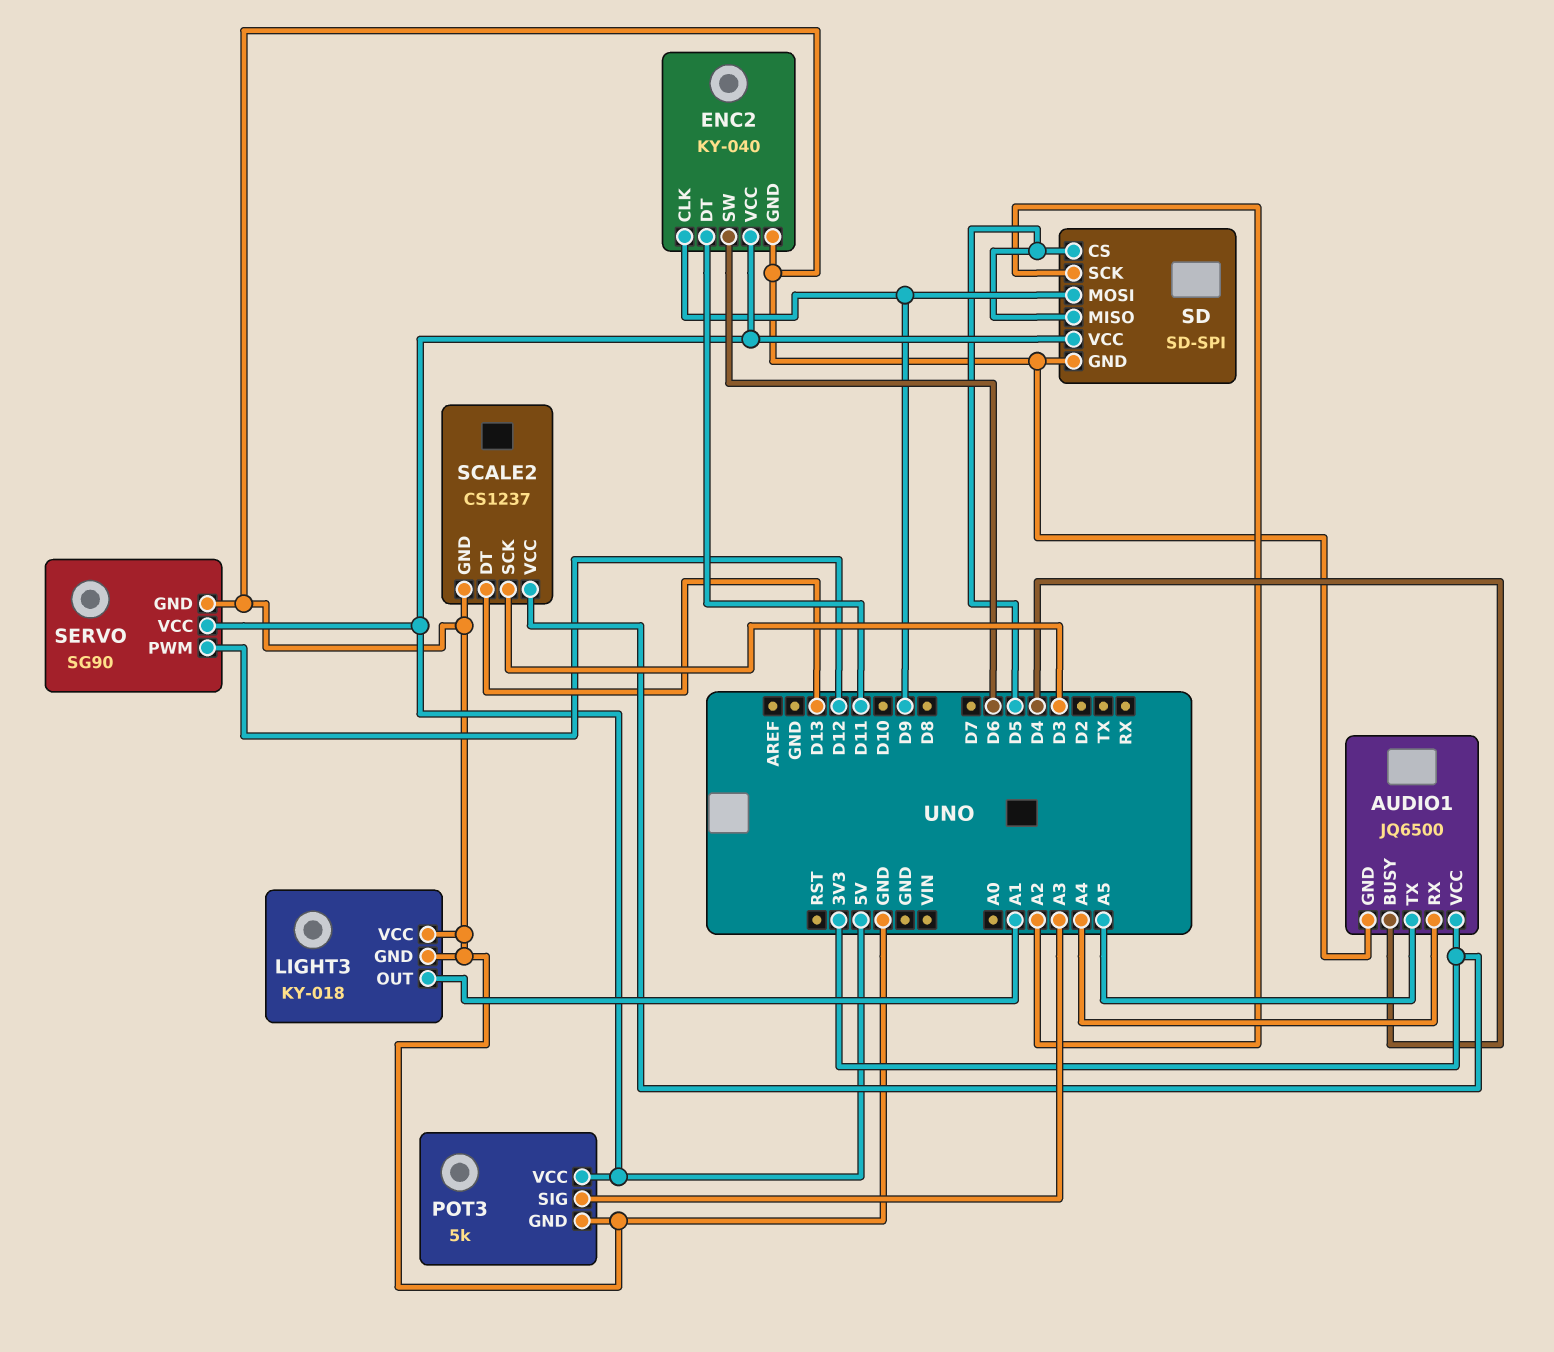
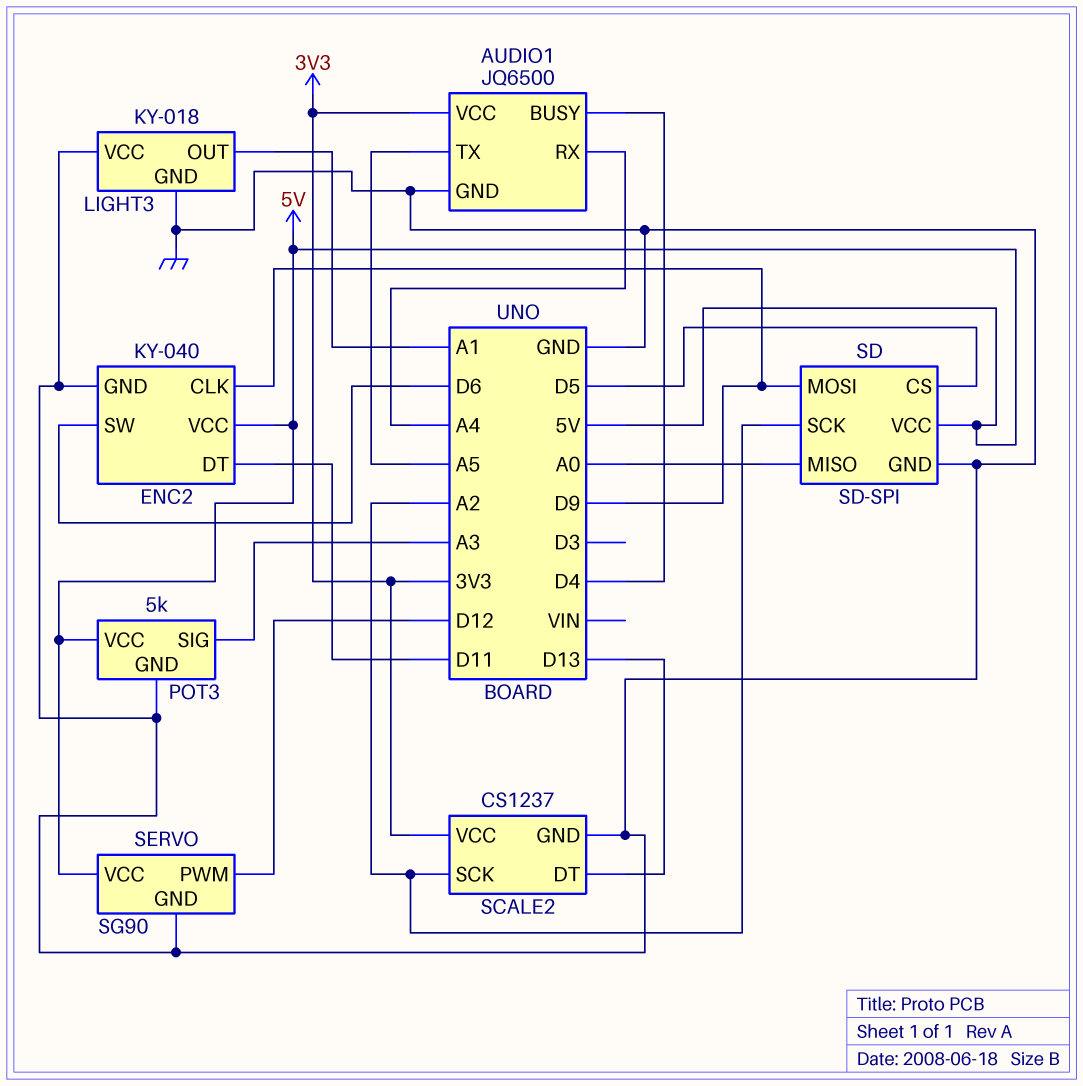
SCALE2 pin SCK: D3 -> A2
SD pin MISO: D5 -> A0

